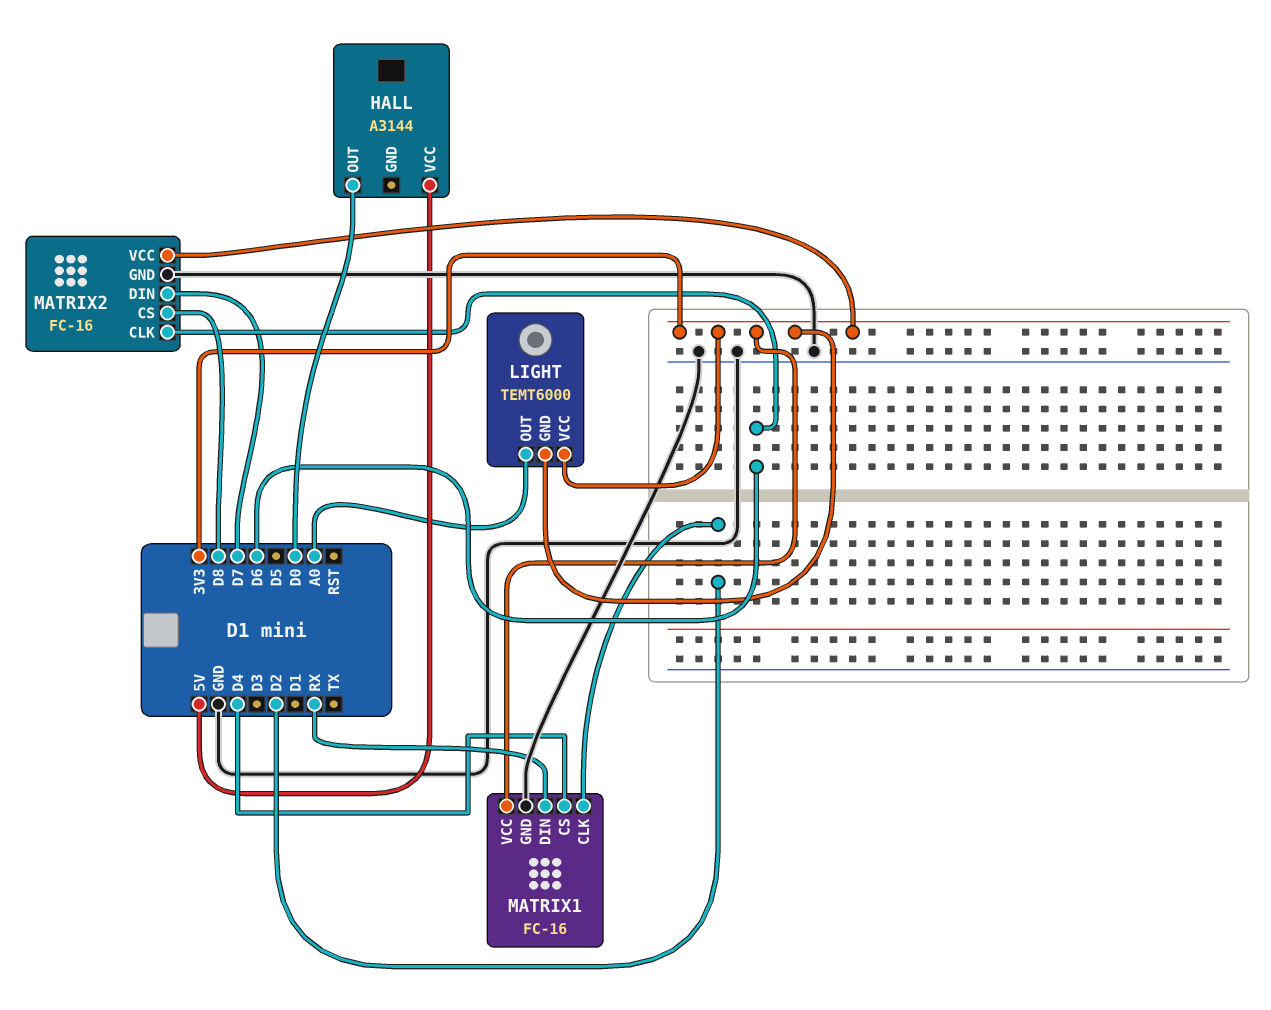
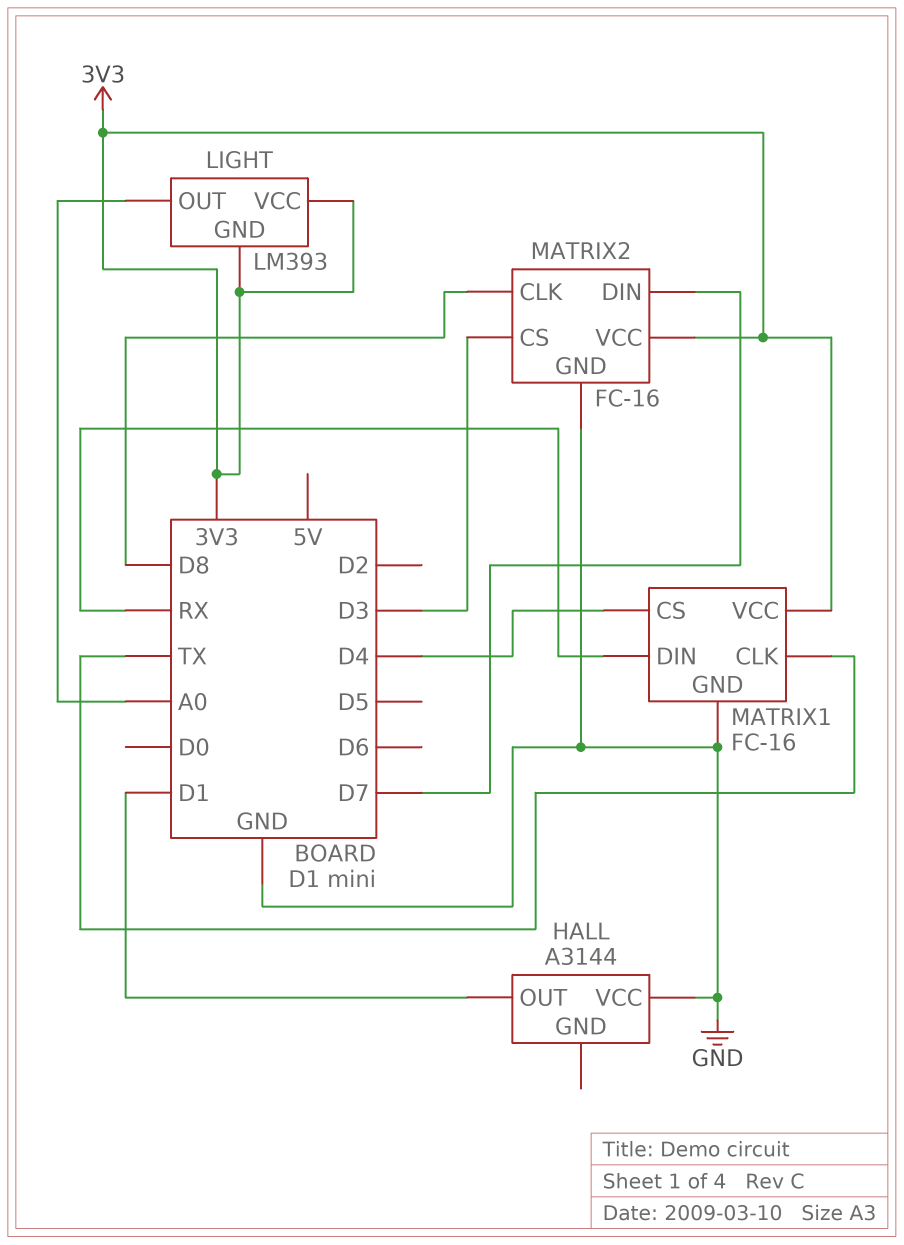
HALL pin OUT: D0 -> D1
HALL pin VCC: 5V -> GND
LIGHT: TEMT6000 -> LM393
MATRIX1 pin CLK: D2 -> TX
MATRIX2 pin CLK: D6 -> D8
MATRIX2 pin CS: D8 -> D3

